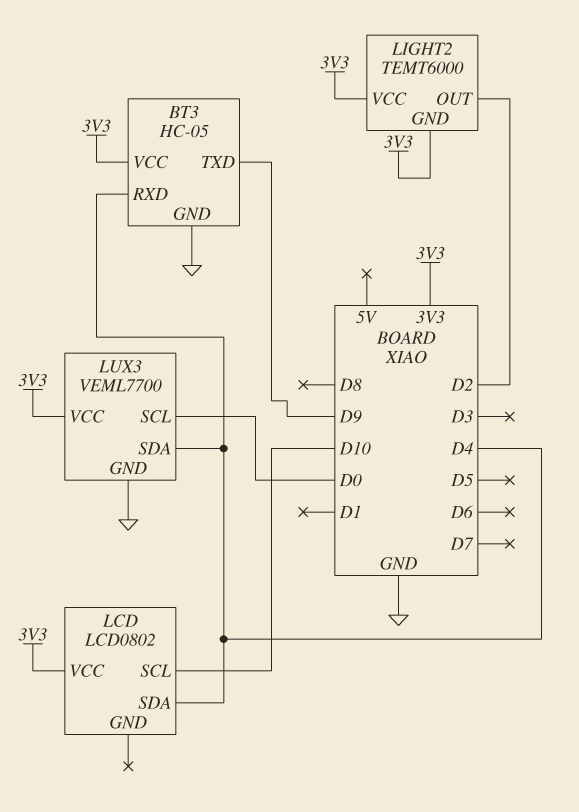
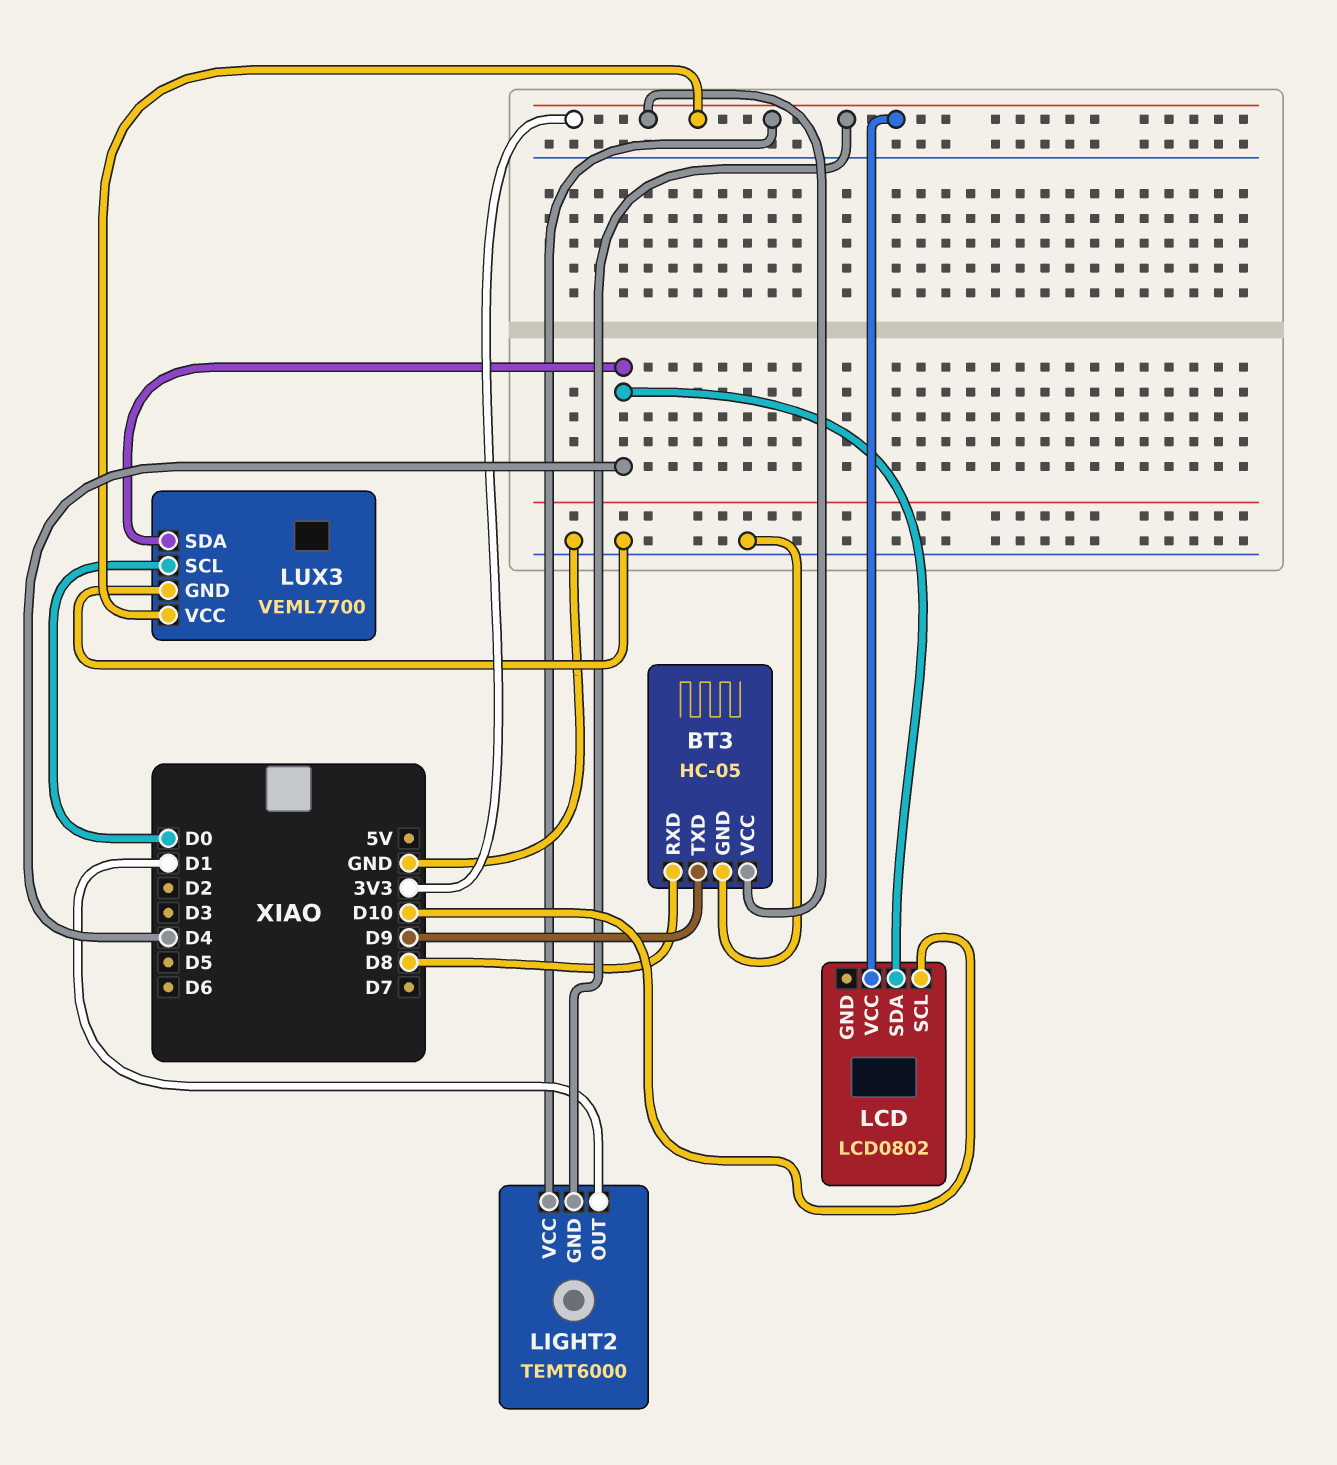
BT3 pin RXD: D4 -> D8
LIGHT2 pin OUT: D2 -> D1

